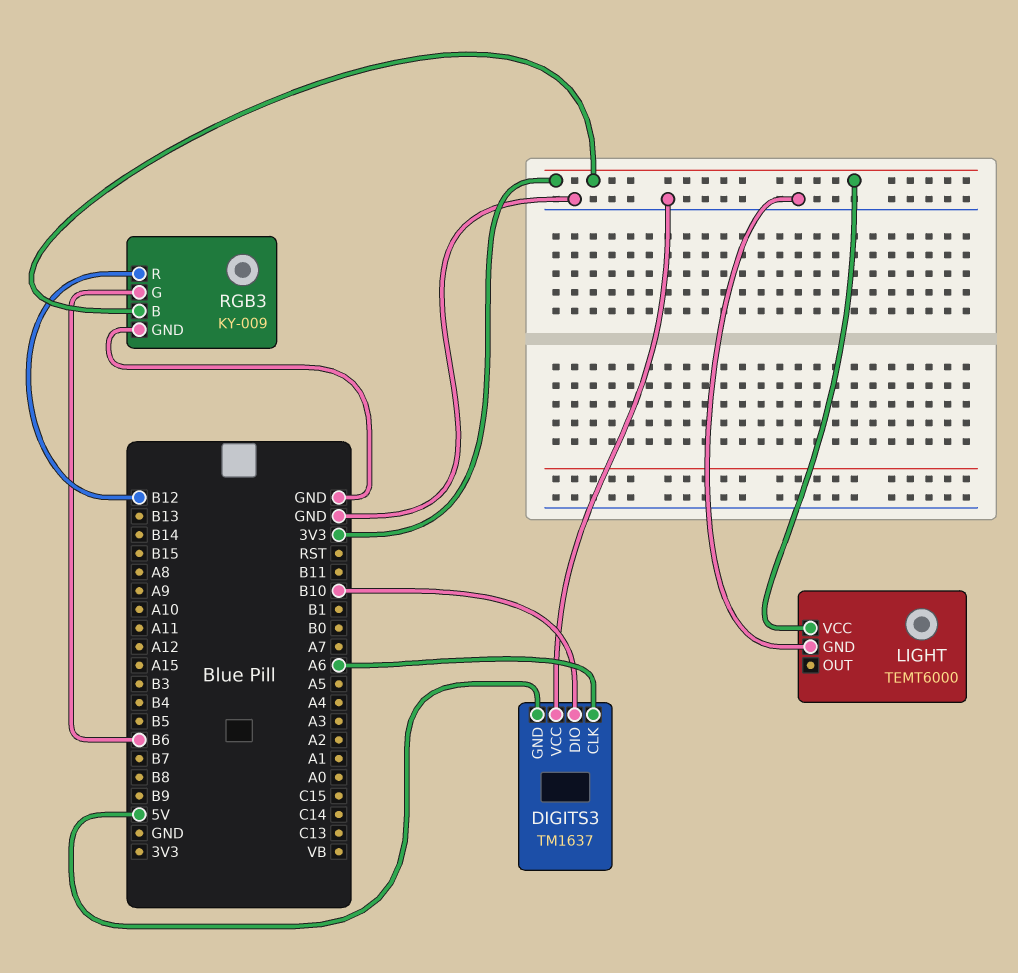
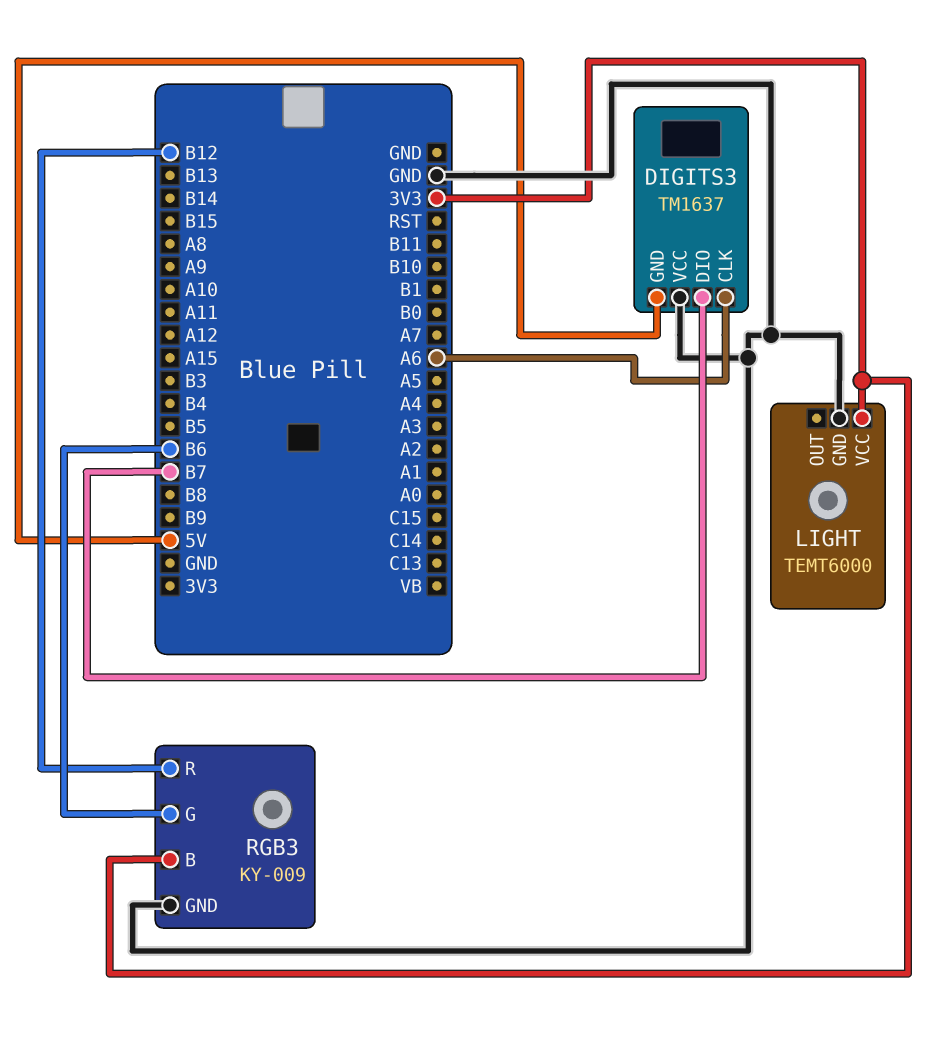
DIGITS3 pin DIO: B10 -> B7

